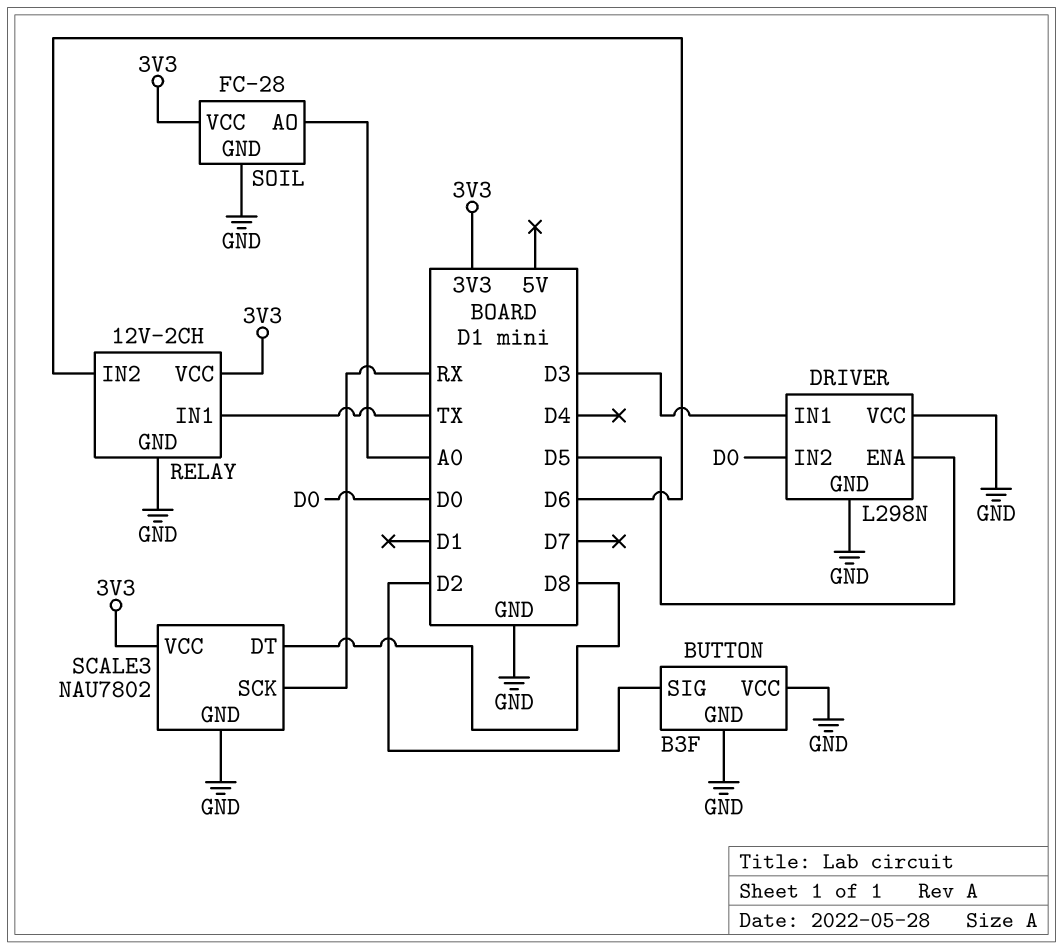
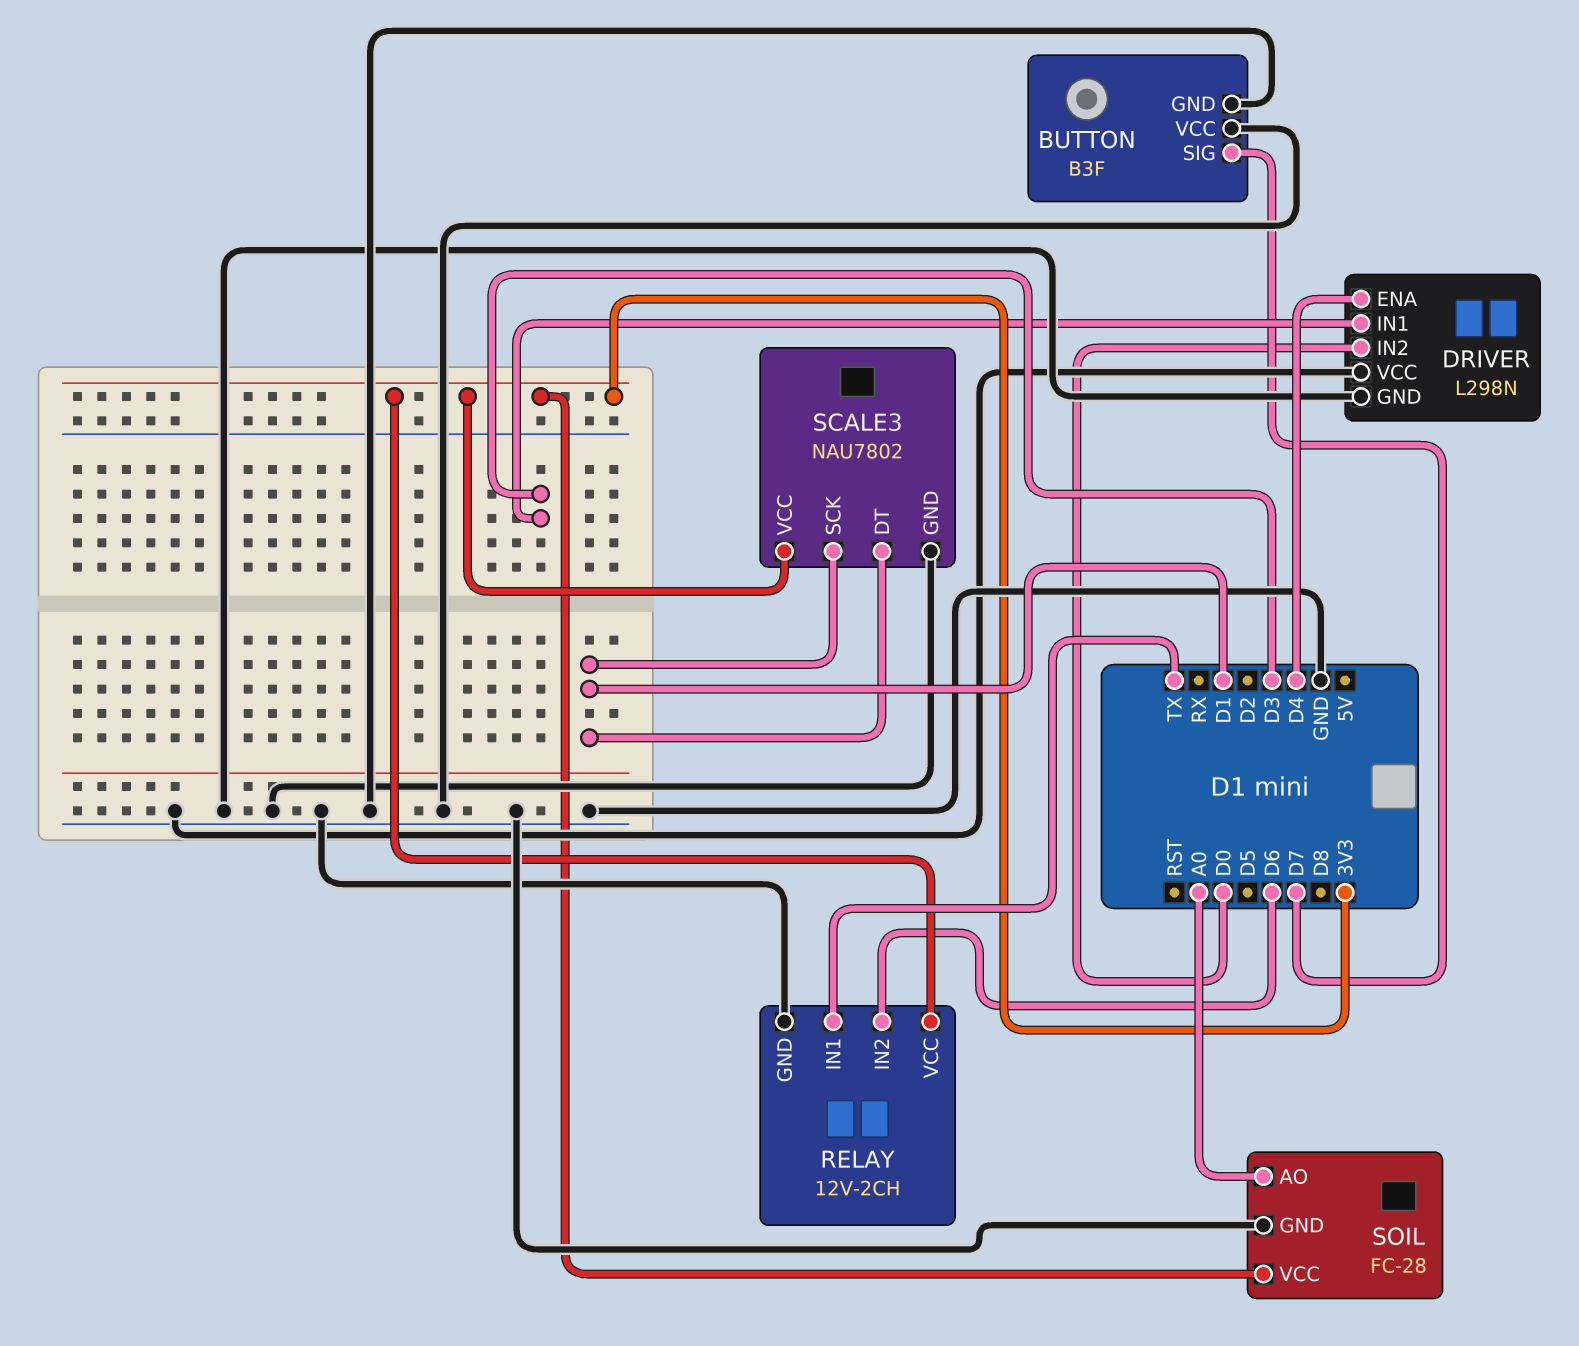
BUTTON pin SIG: D2 -> D7
DRIVER pin ENA: D5 -> D4
SCALE3 pin DT: D8 -> D1
SCALE3 pin SCK: RX -> D1

